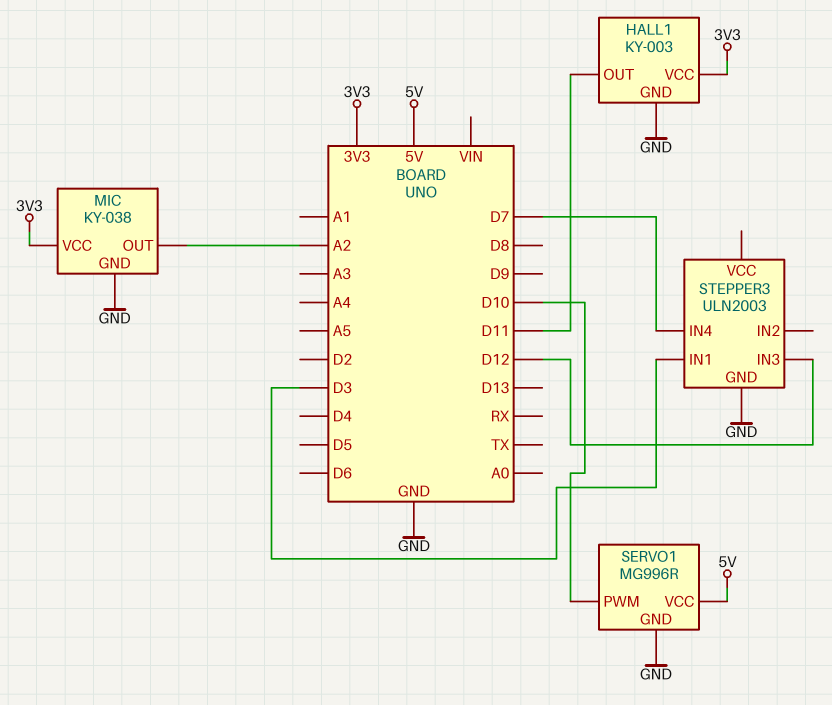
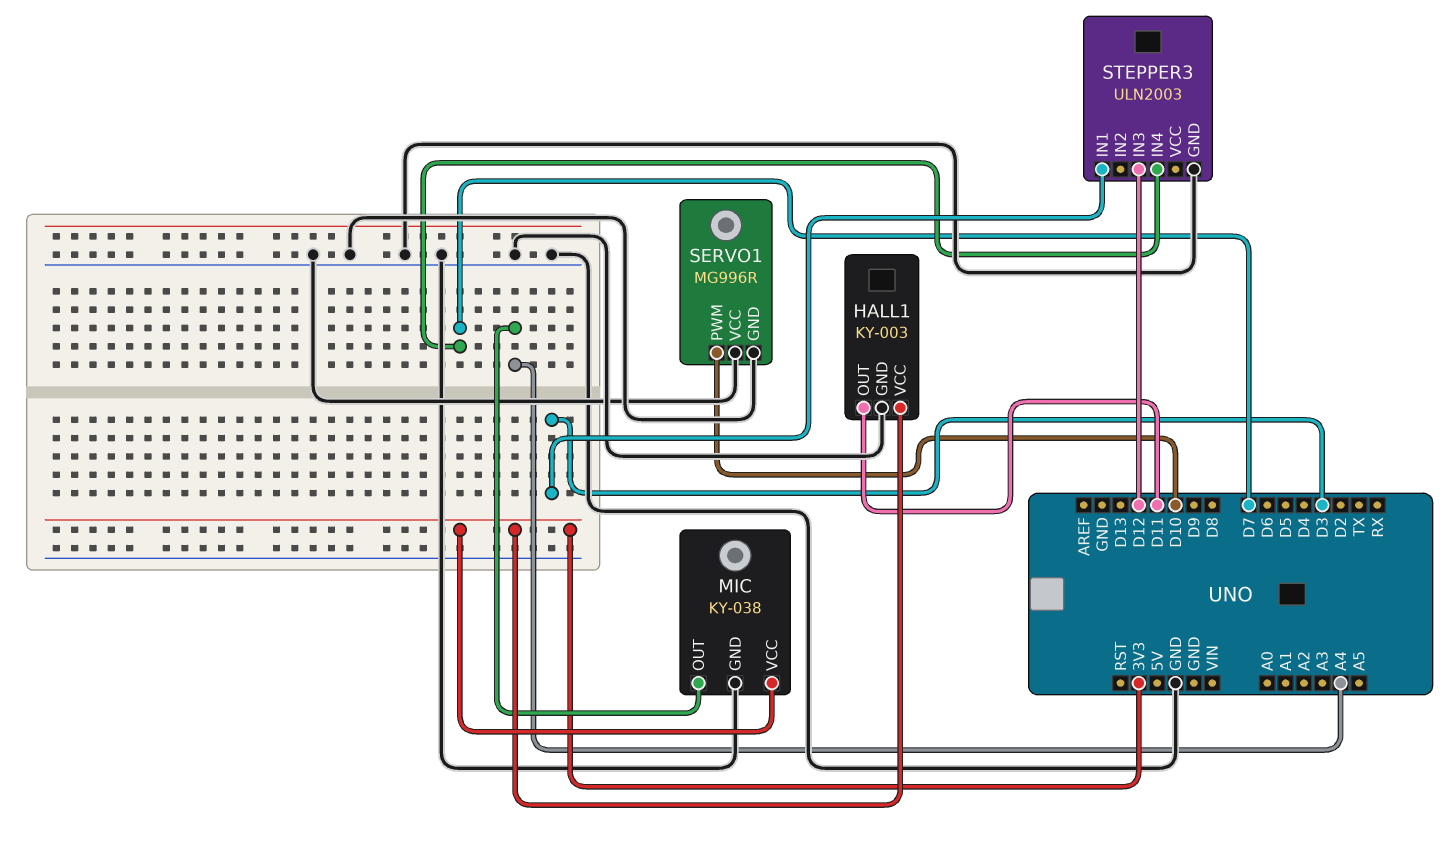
MIC pin OUT: A2 -> A4
SERVO1 pin VCC: 5V -> GND

